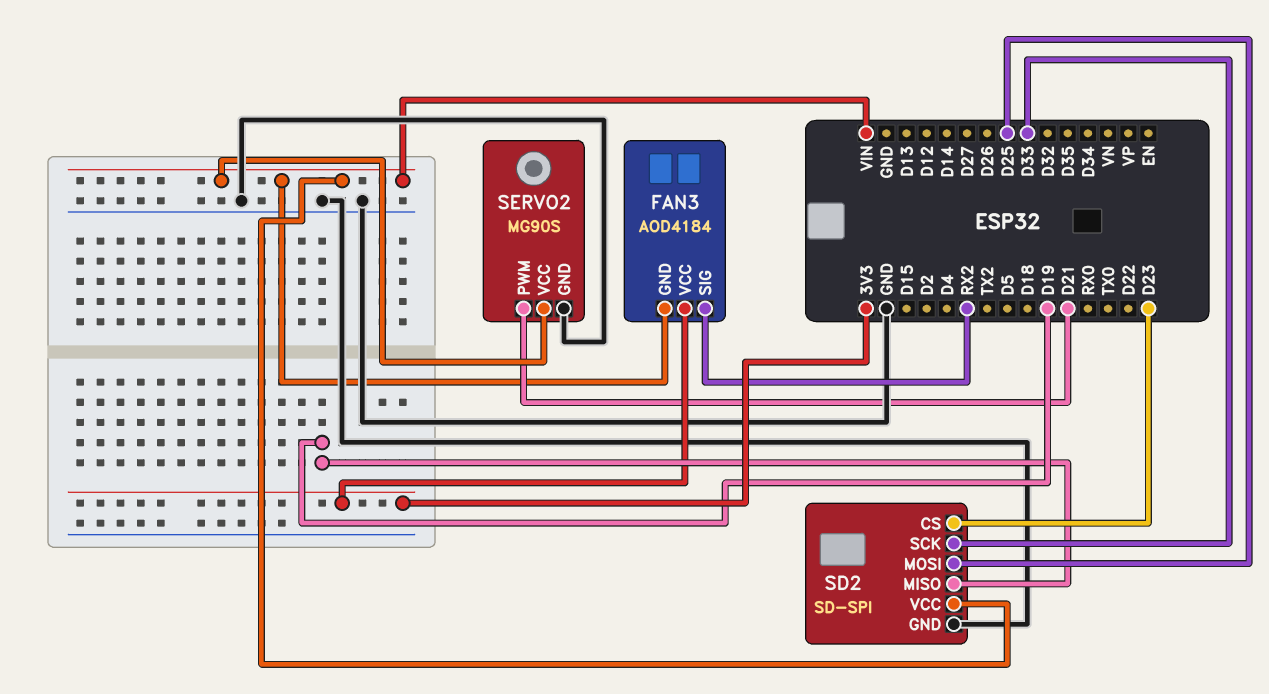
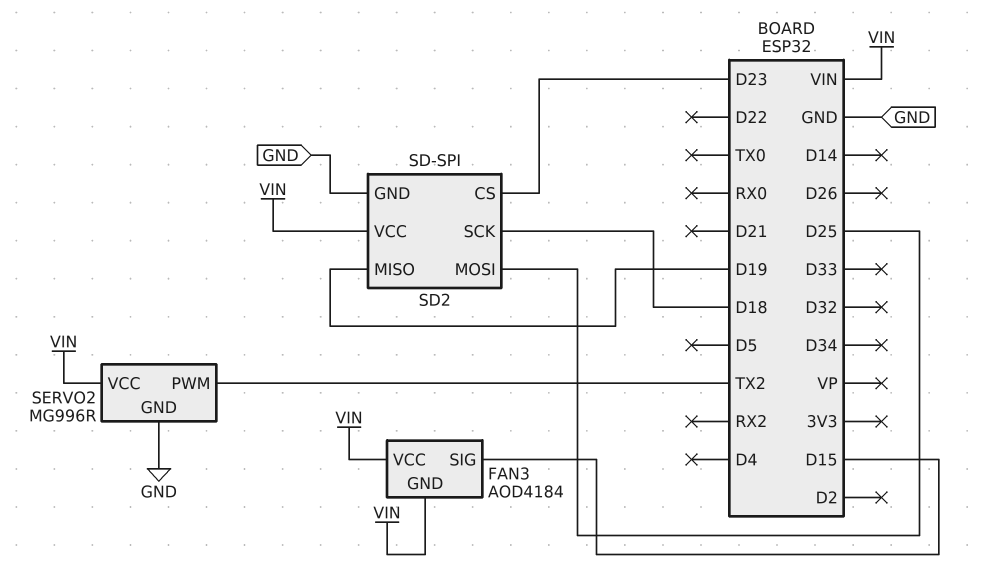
FAN3 pin SIG: RX2 -> D15
FAN3 pin VCC: 3V3 -> VIN
SD2 pin SCK: D33 -> D18
SERVO2: MG90S -> MG996R
SERVO2 pin PWM: D21 -> TX2

